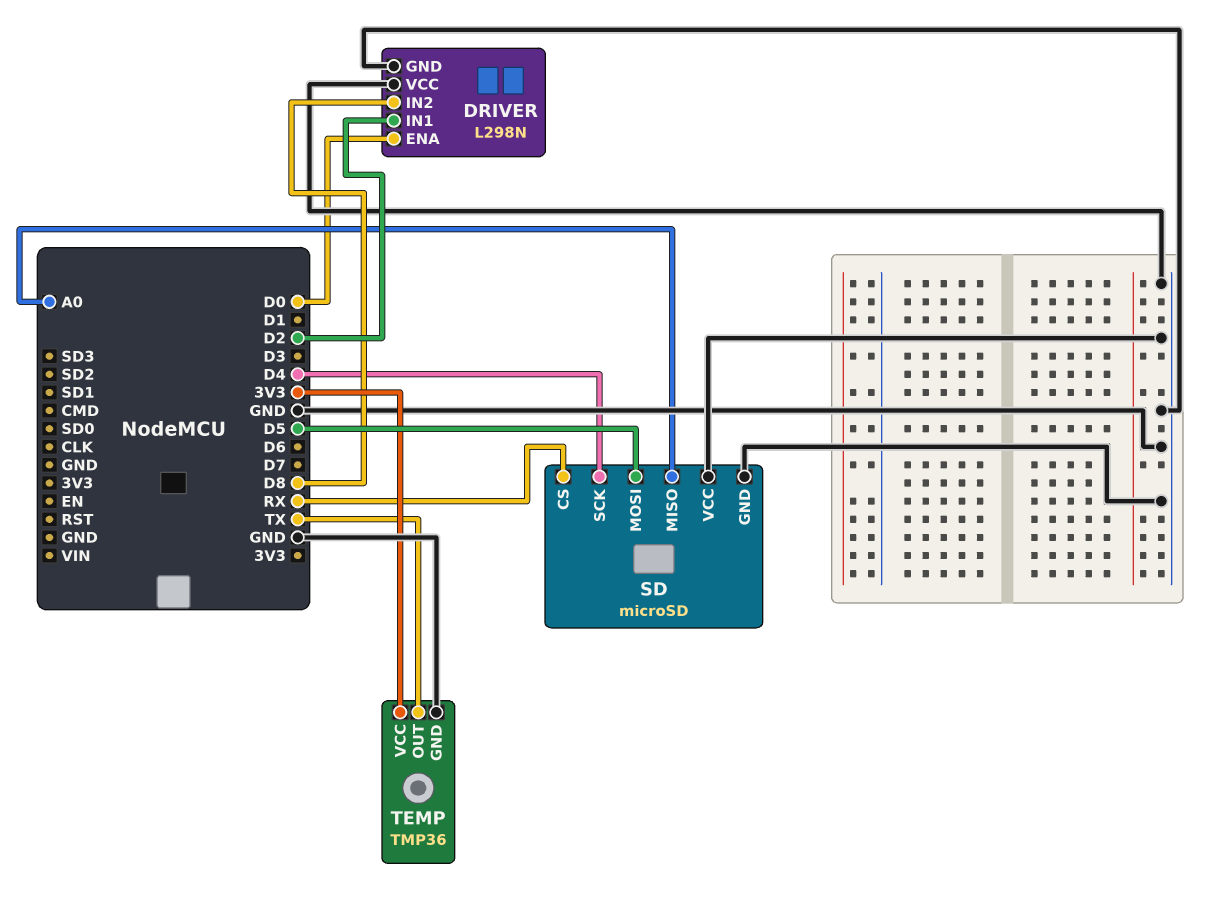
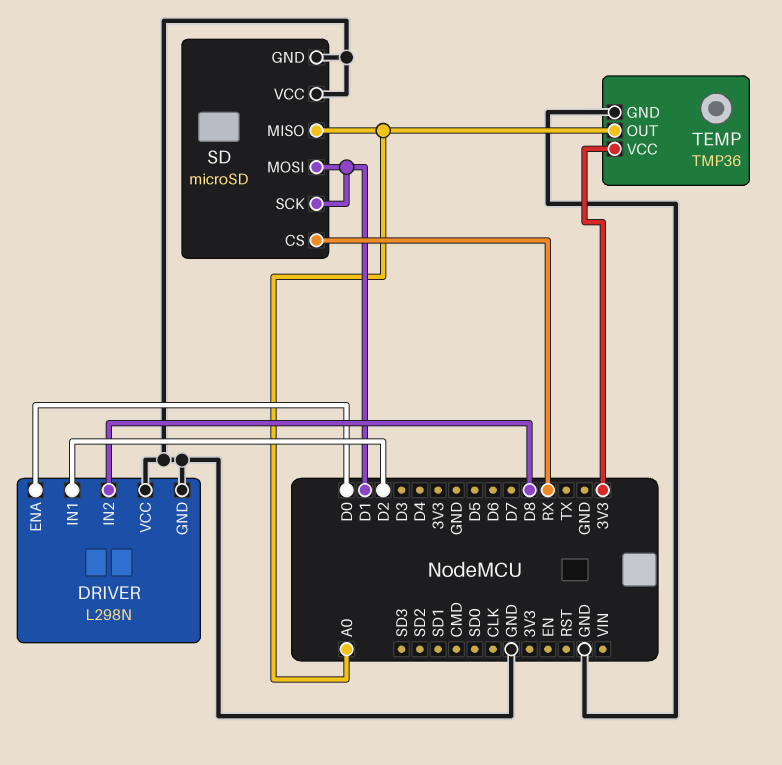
SD pin MOSI: D5 -> D1
SD pin SCK: D4 -> D1
TEMP pin OUT: TX -> A0

